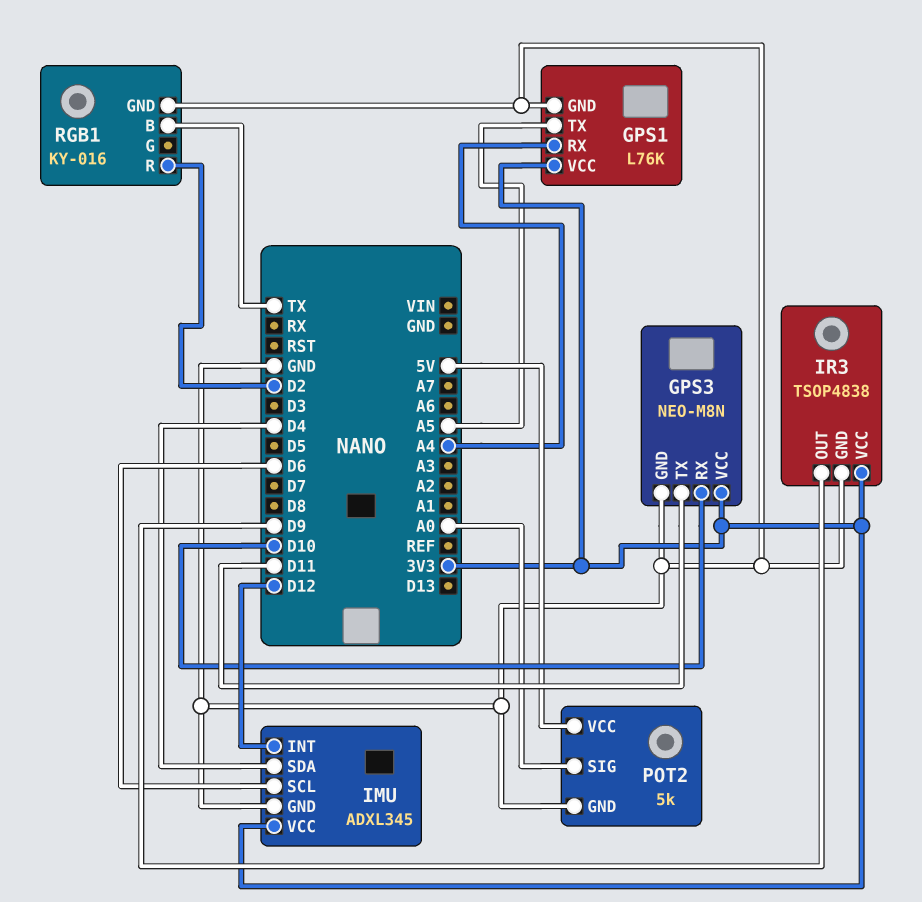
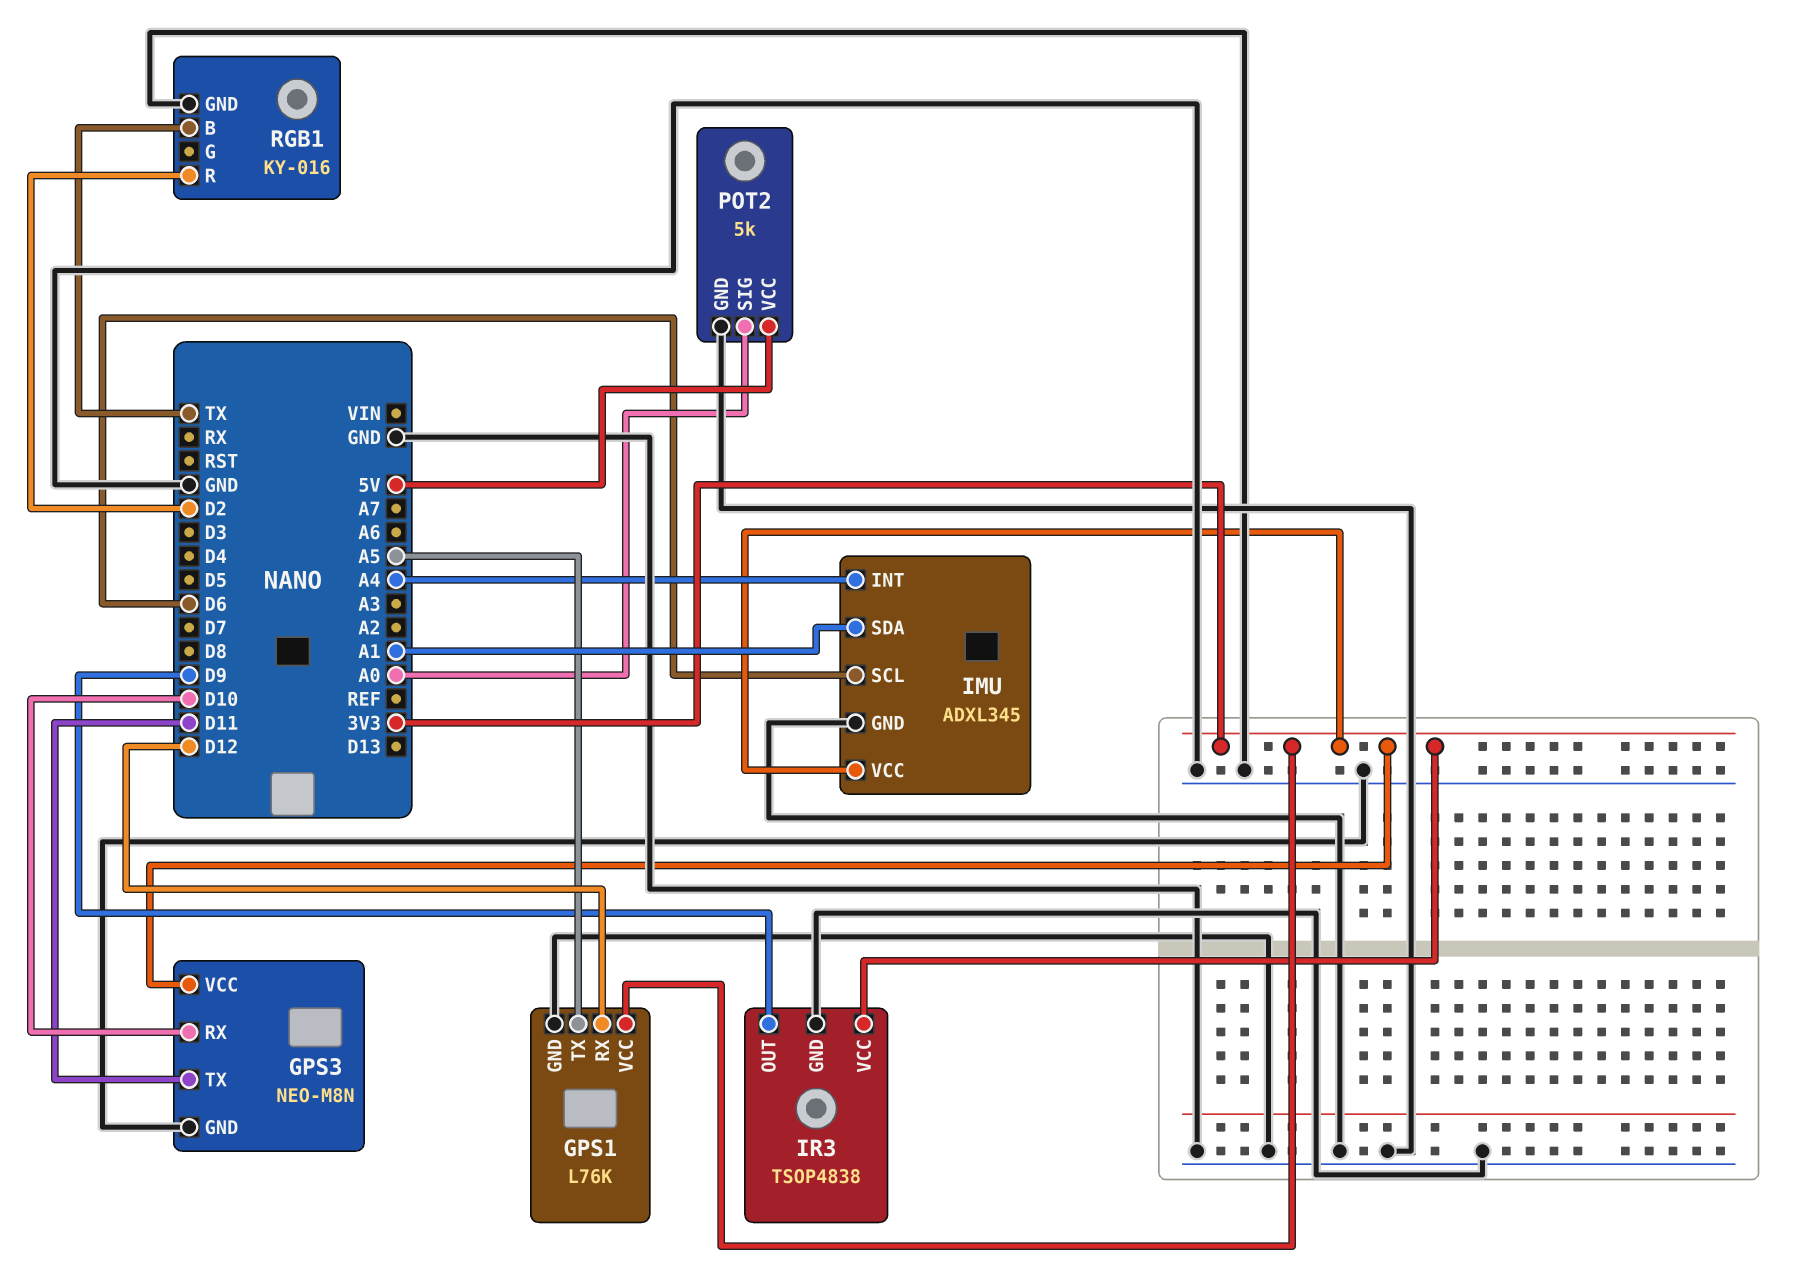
GPS1 pin RX: A4 -> D12
IMU pin INT: D12 -> A4
IMU pin SDA: D4 -> A1

